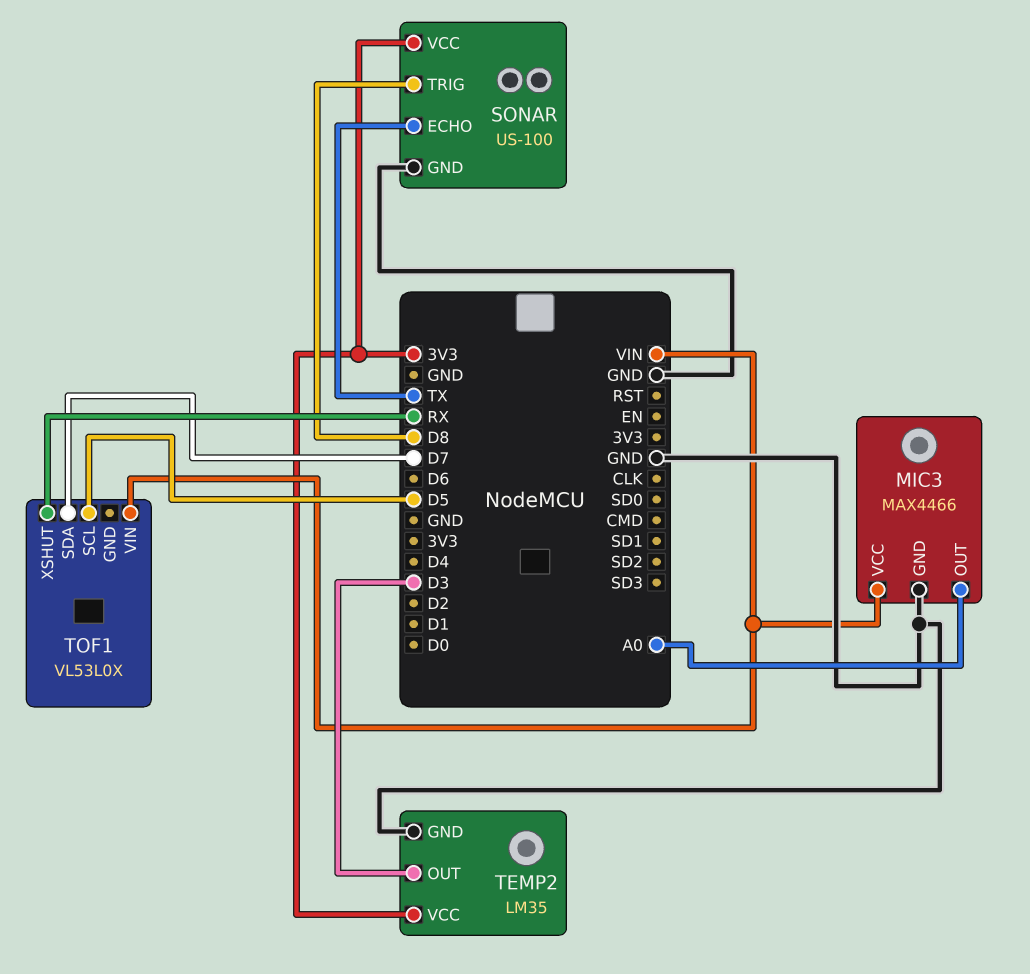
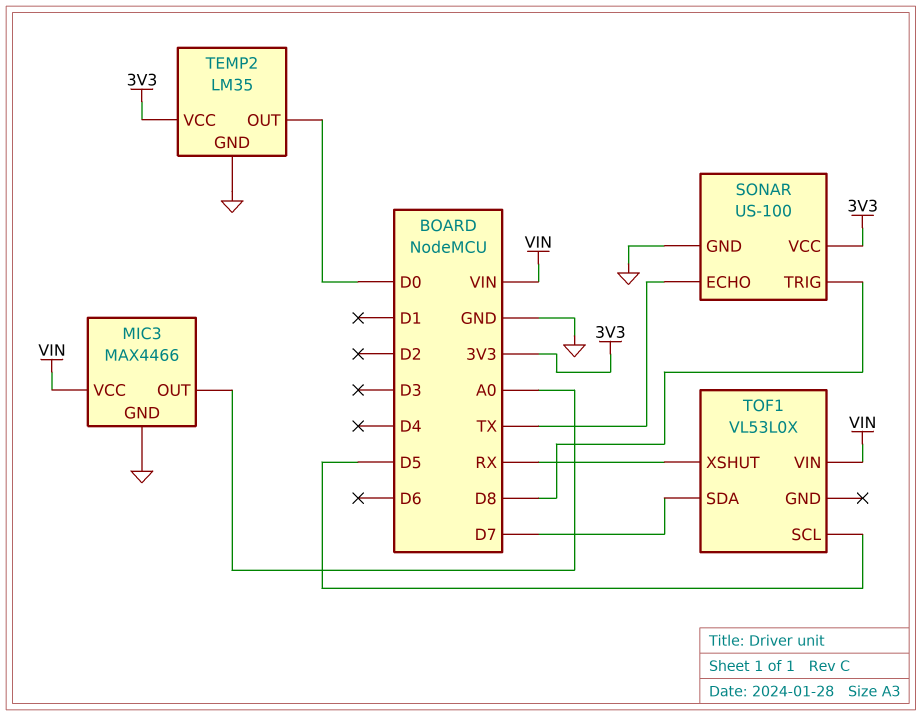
TEMP2 pin OUT: D3 -> D0

